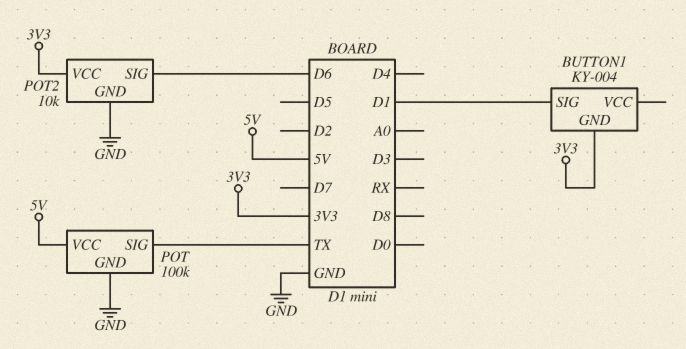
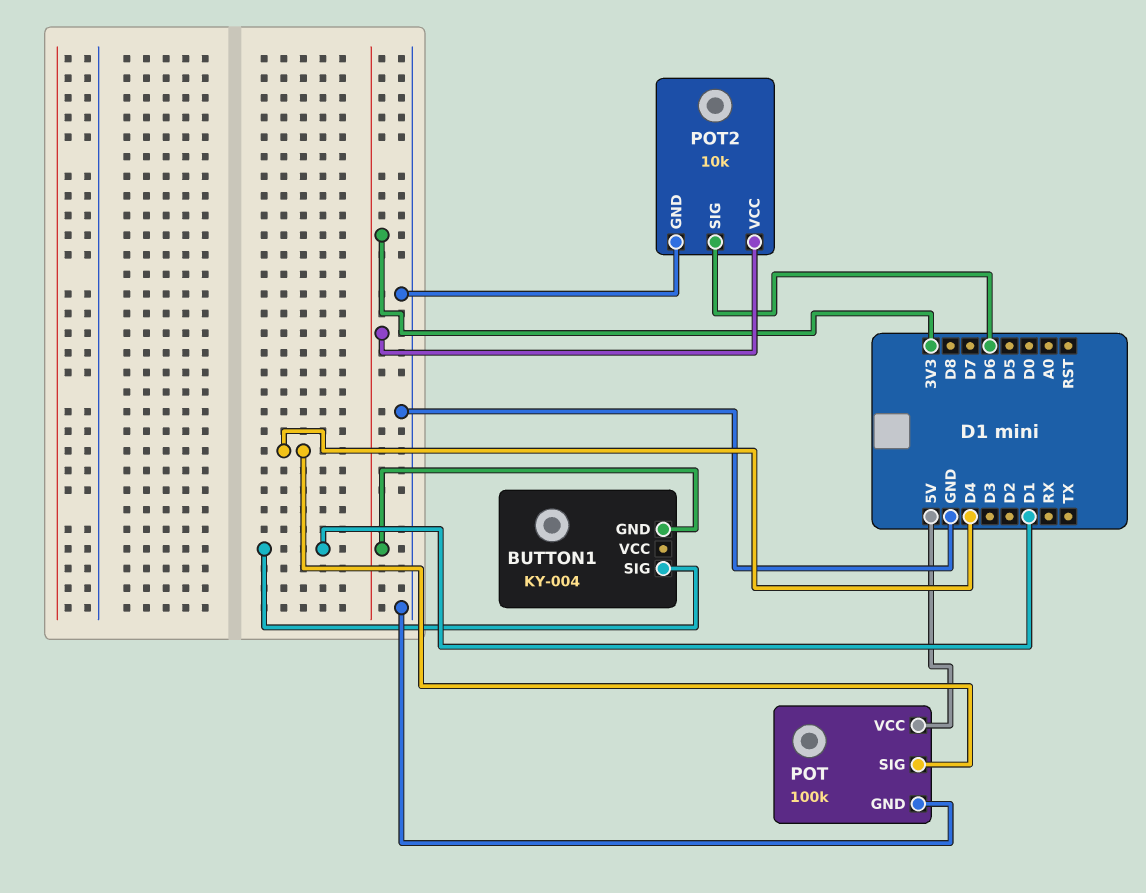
POT pin SIG: TX -> D4

